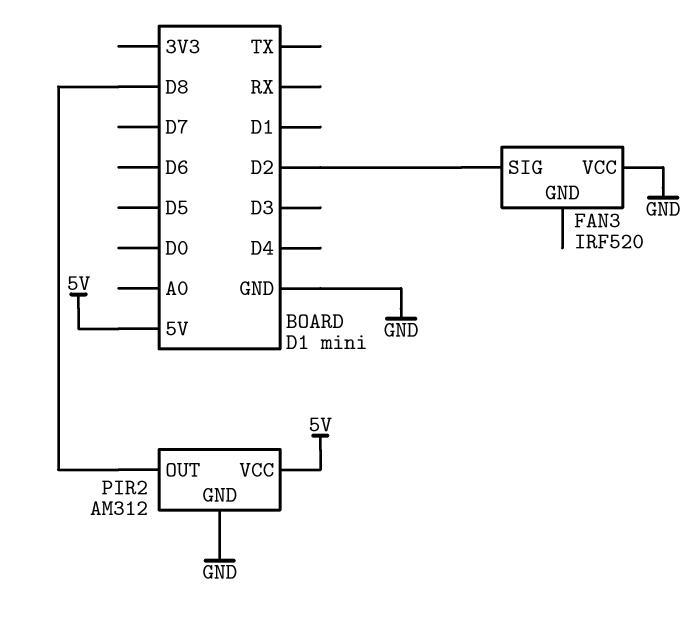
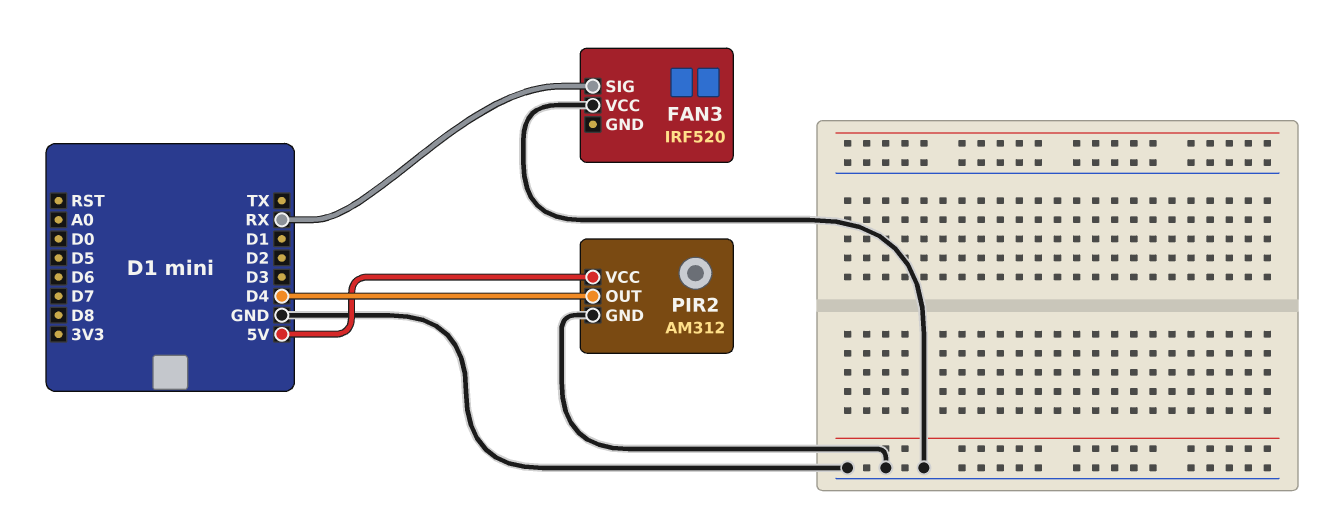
FAN3 pin SIG: D2 -> RX
PIR2 pin OUT: D8 -> D4

